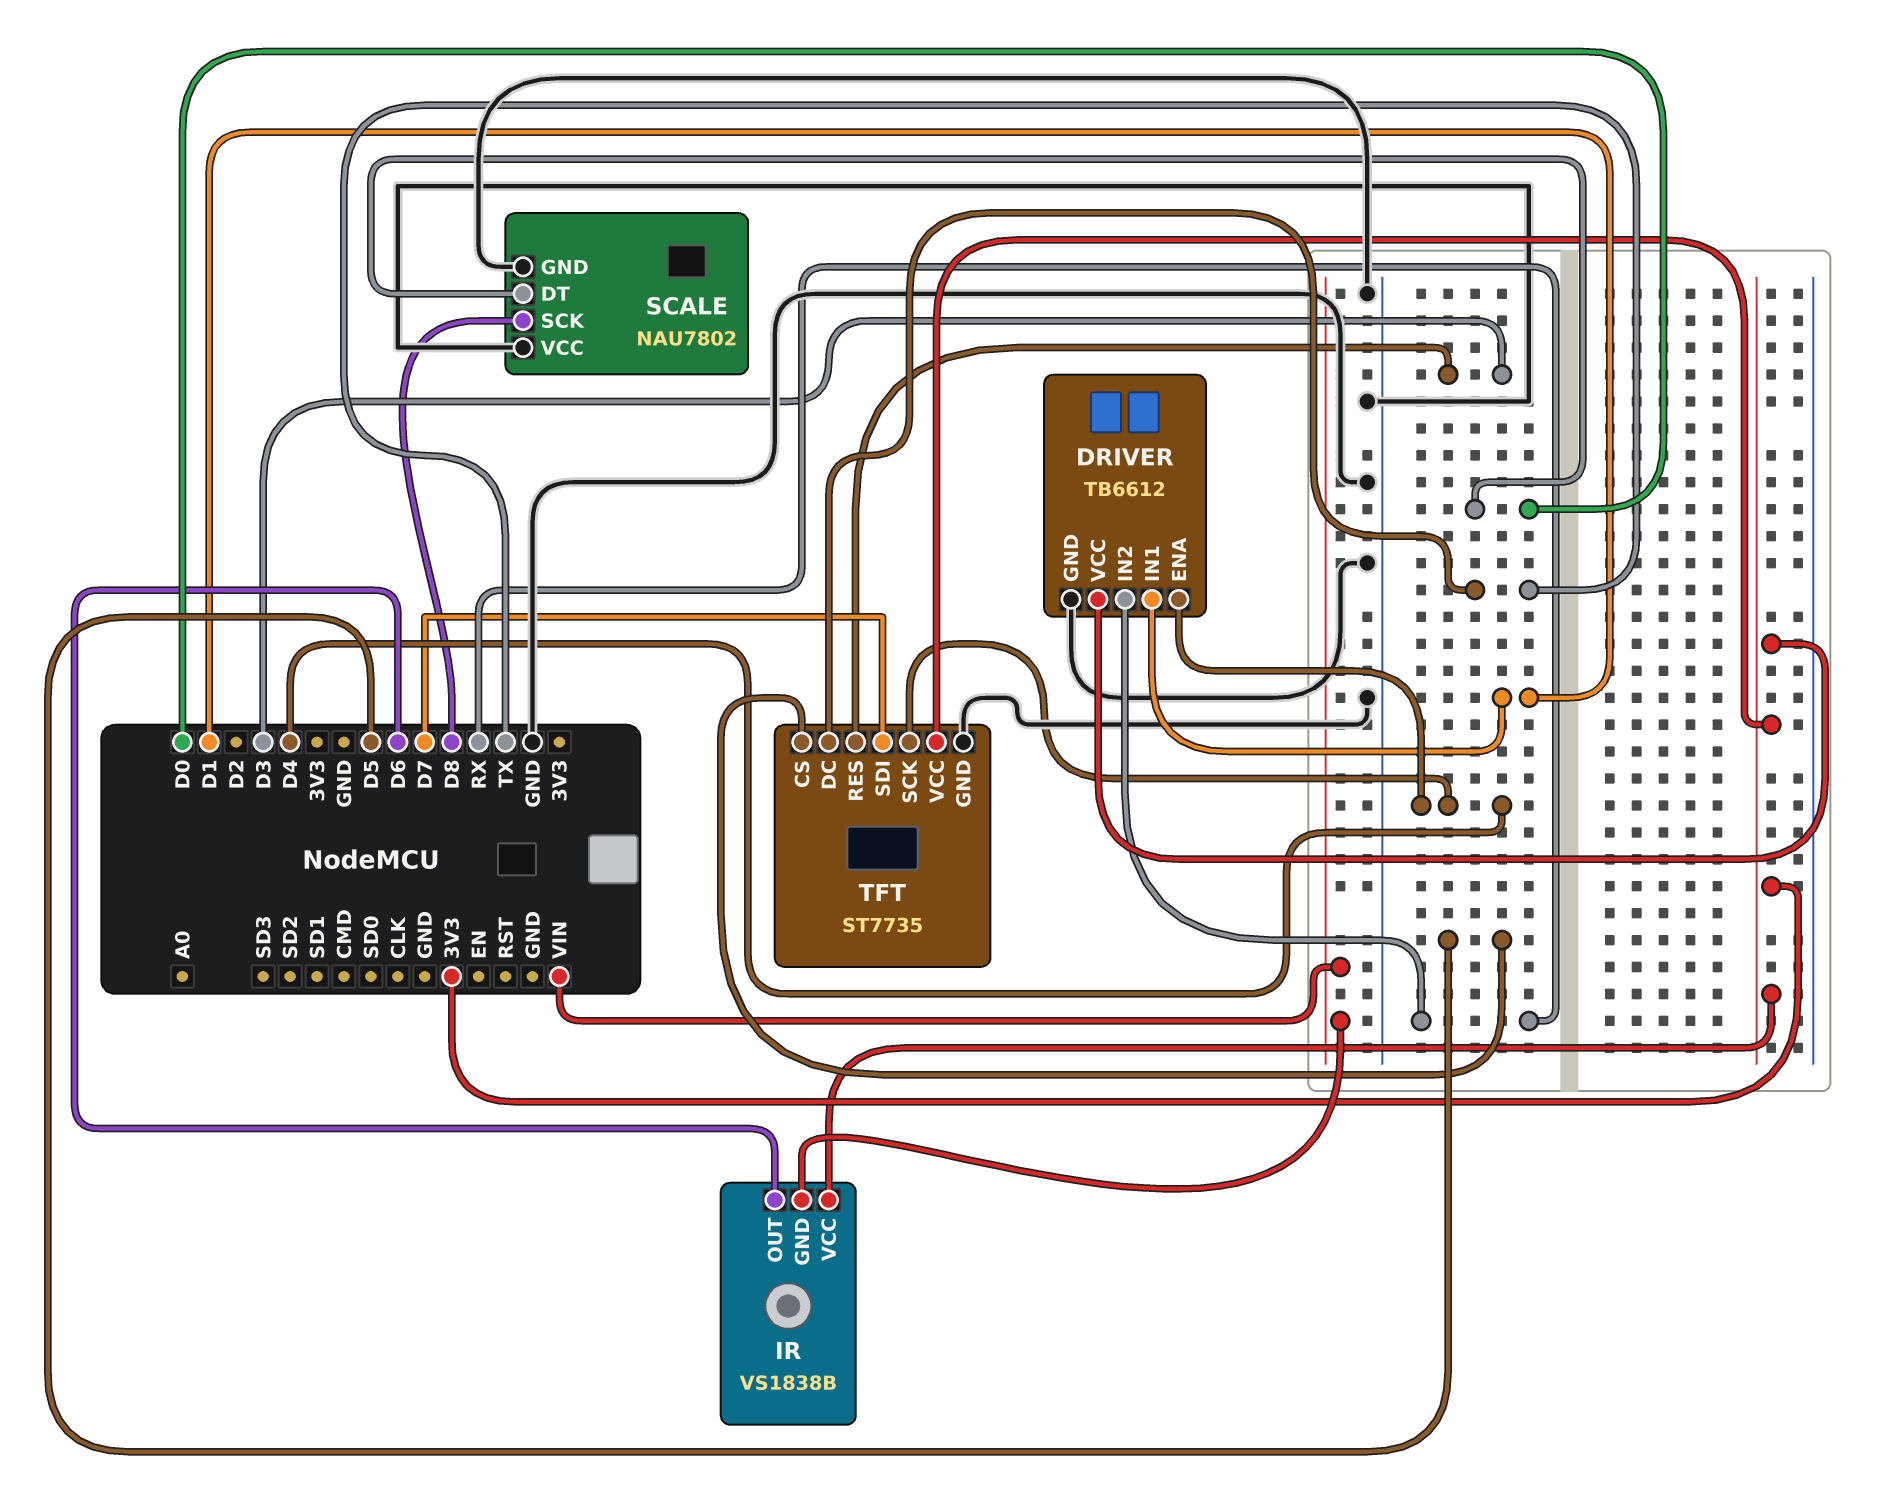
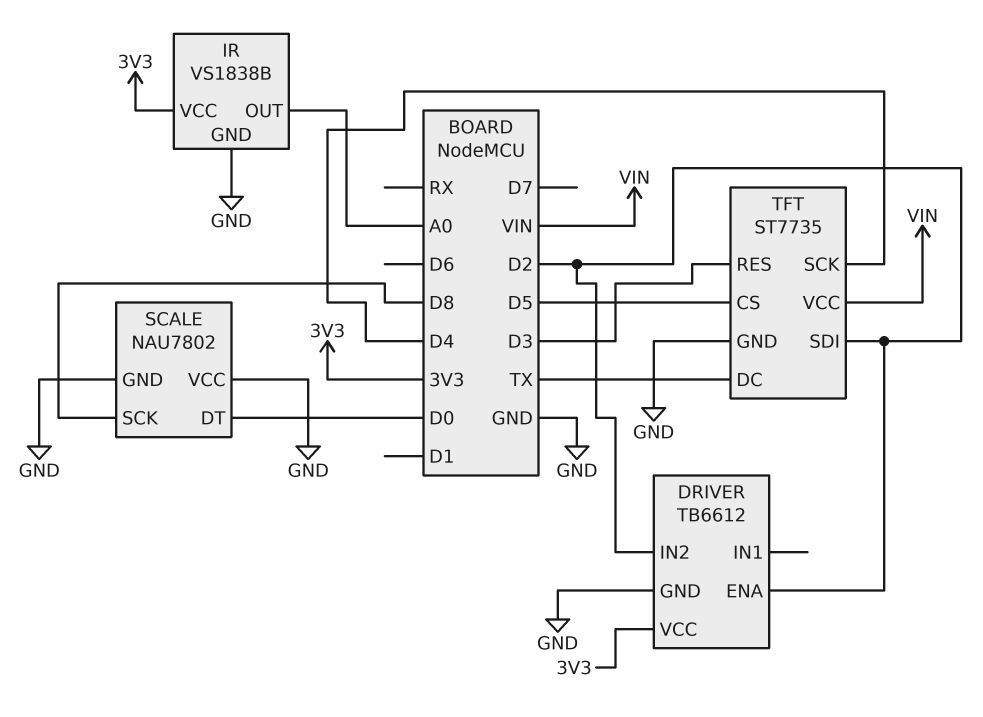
DRIVER pin ENA: D4 -> D2
DRIVER pin IN1: D1 -> none
DRIVER pin IN2: RX -> D2
IR pin GND: VIN -> GND
IR pin OUT: D6 -> A0
TFT pin SDI: D7 -> D2
TFT pin VCC: 3V3 -> VIN

